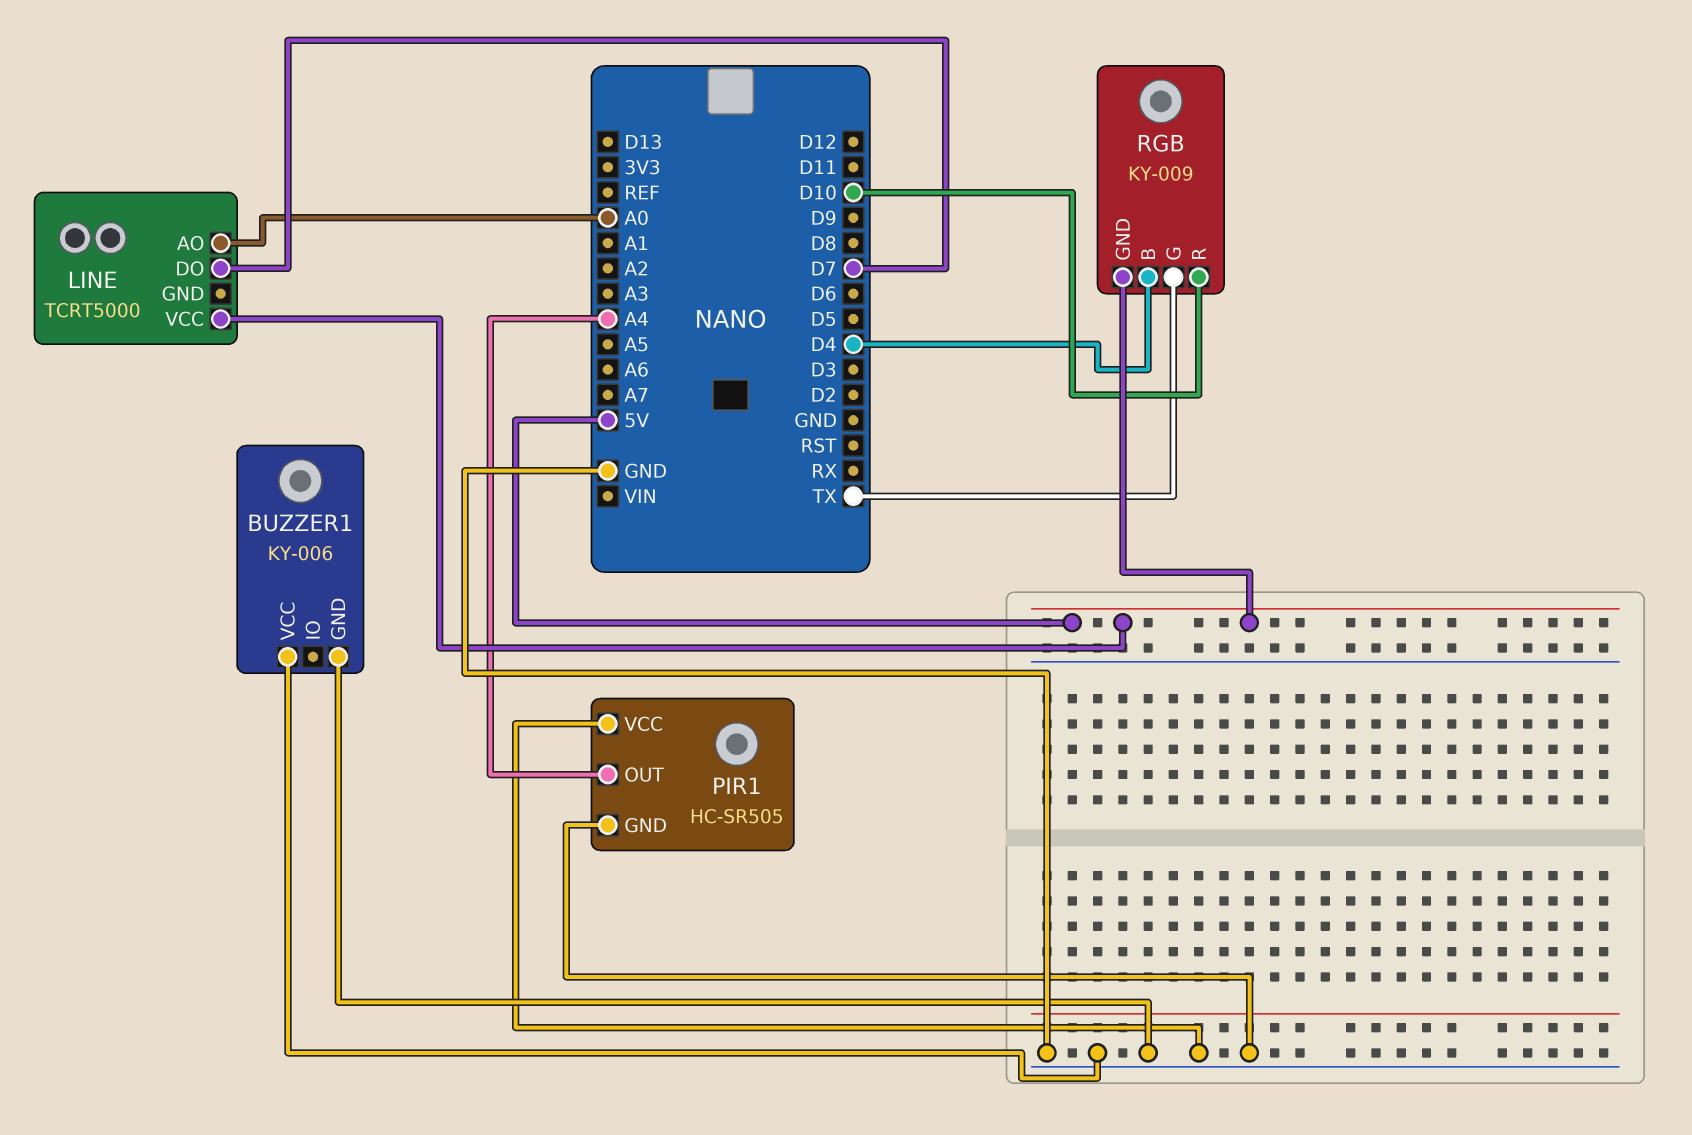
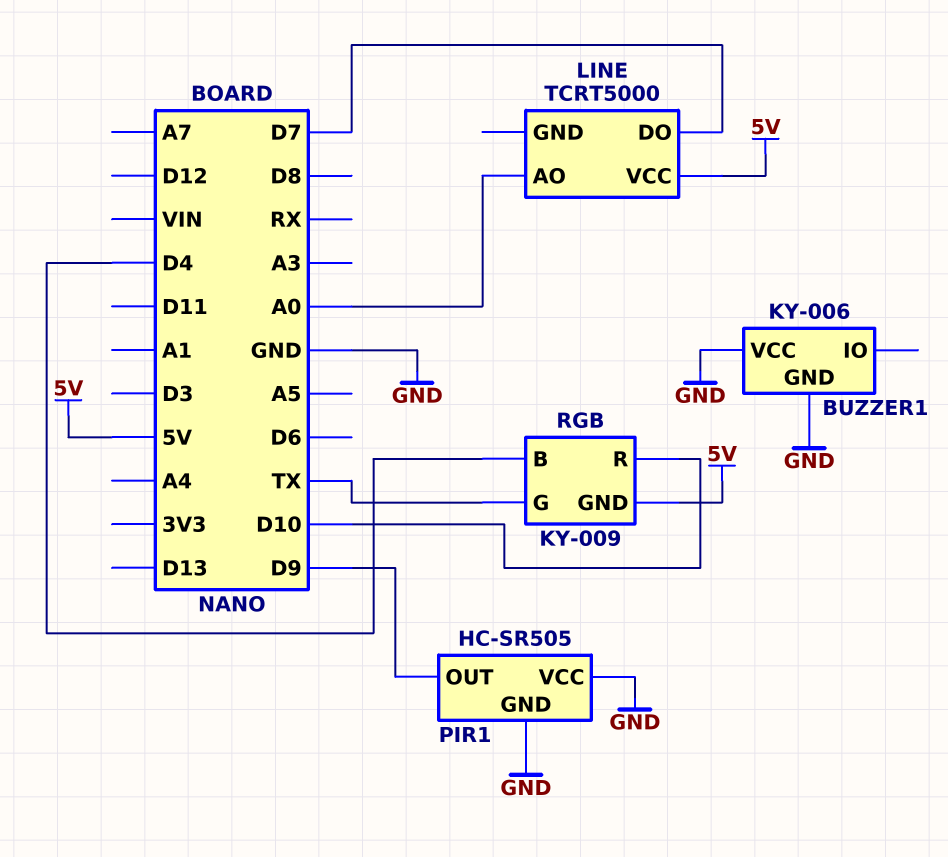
PIR1 pin OUT: A4 -> D9

